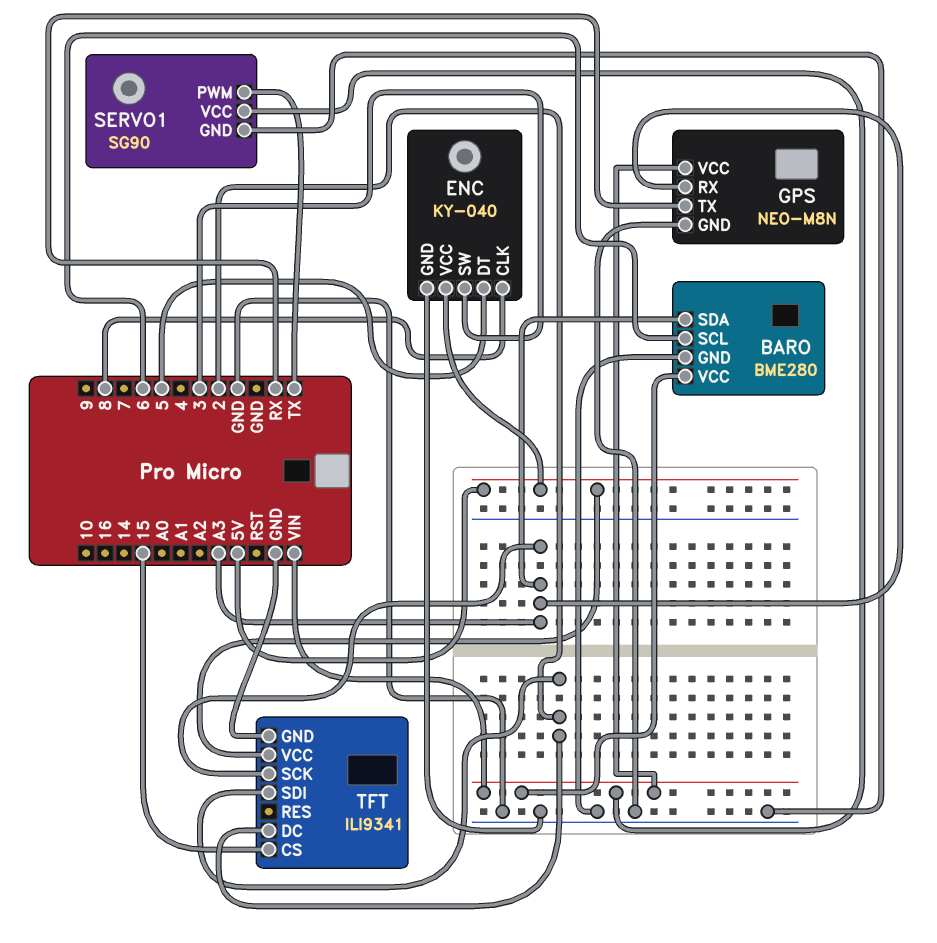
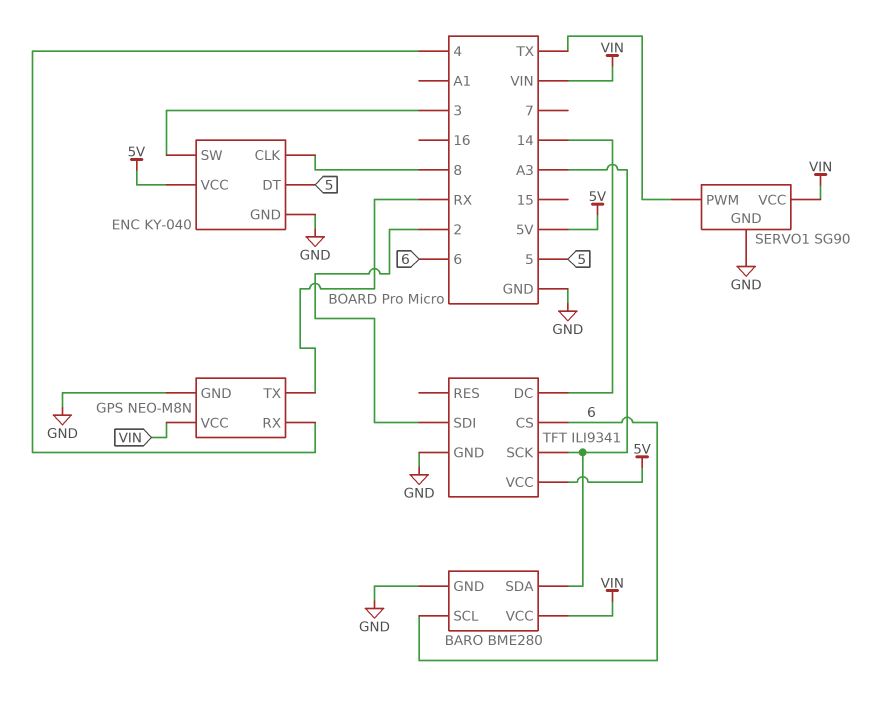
GPS pin RX: A3 -> 4
TFT pin CS: 15 -> 6
TFT pin DC: 2 -> 14

